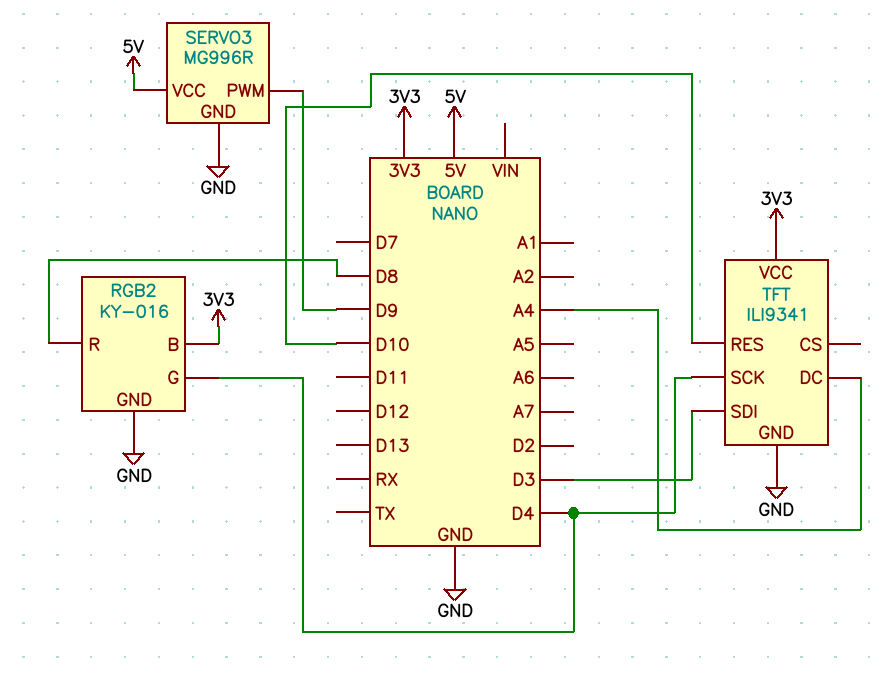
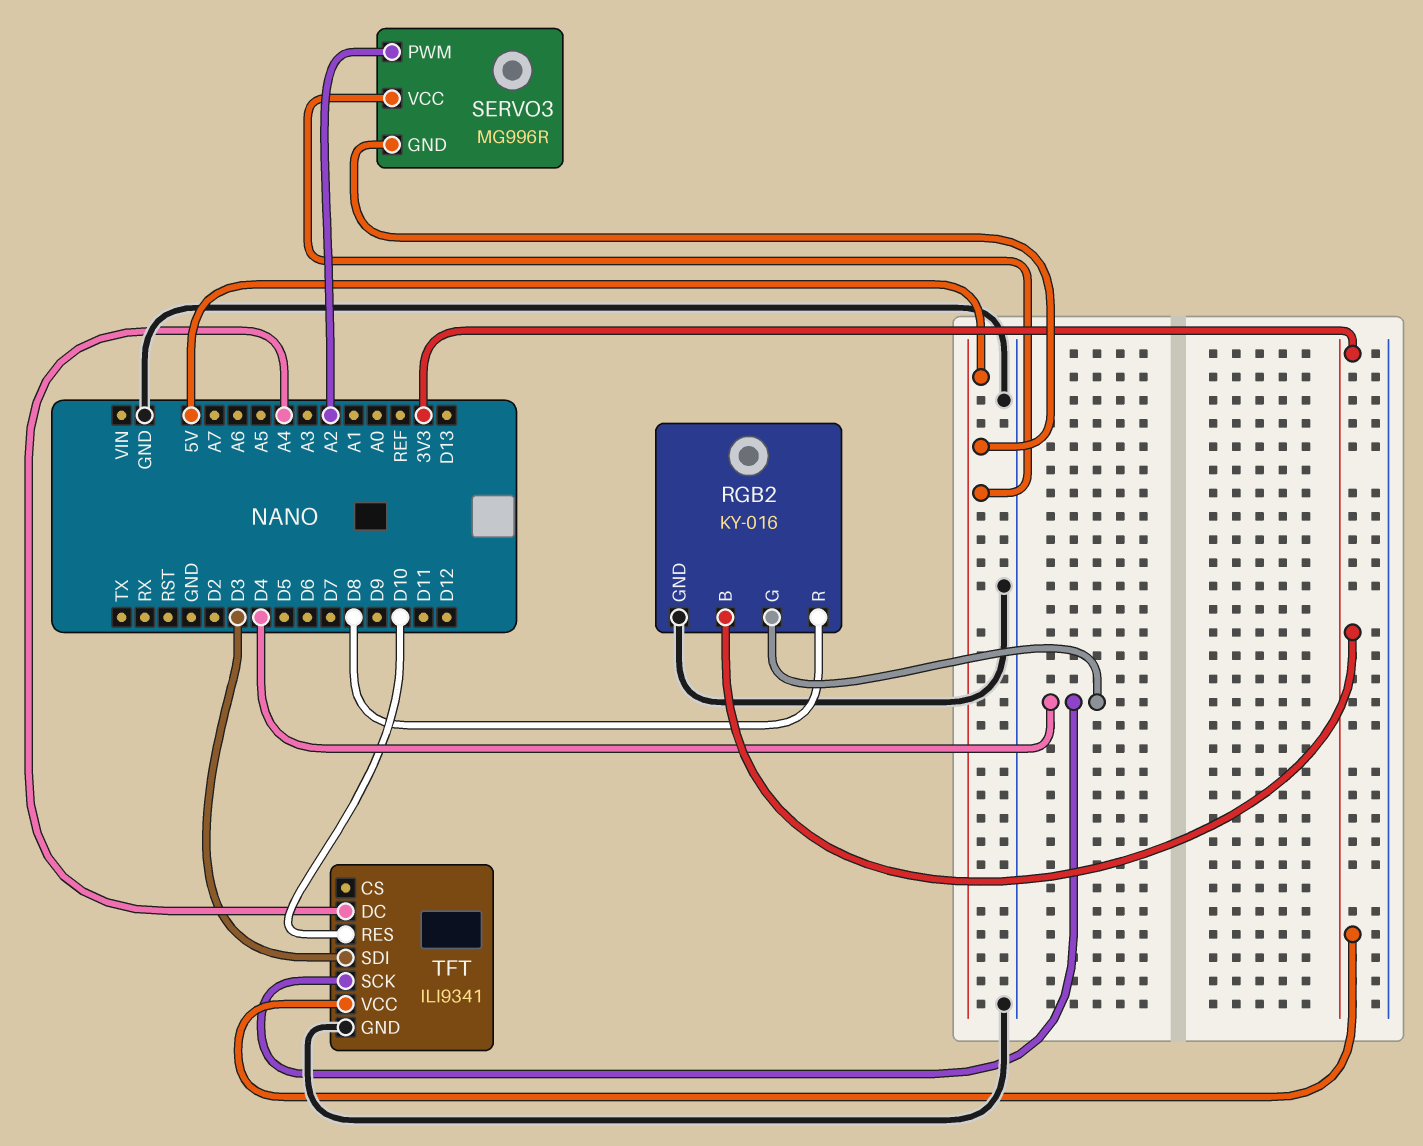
SERVO3 pin GND: GND -> 5V
SERVO3 pin PWM: D9 -> A2

